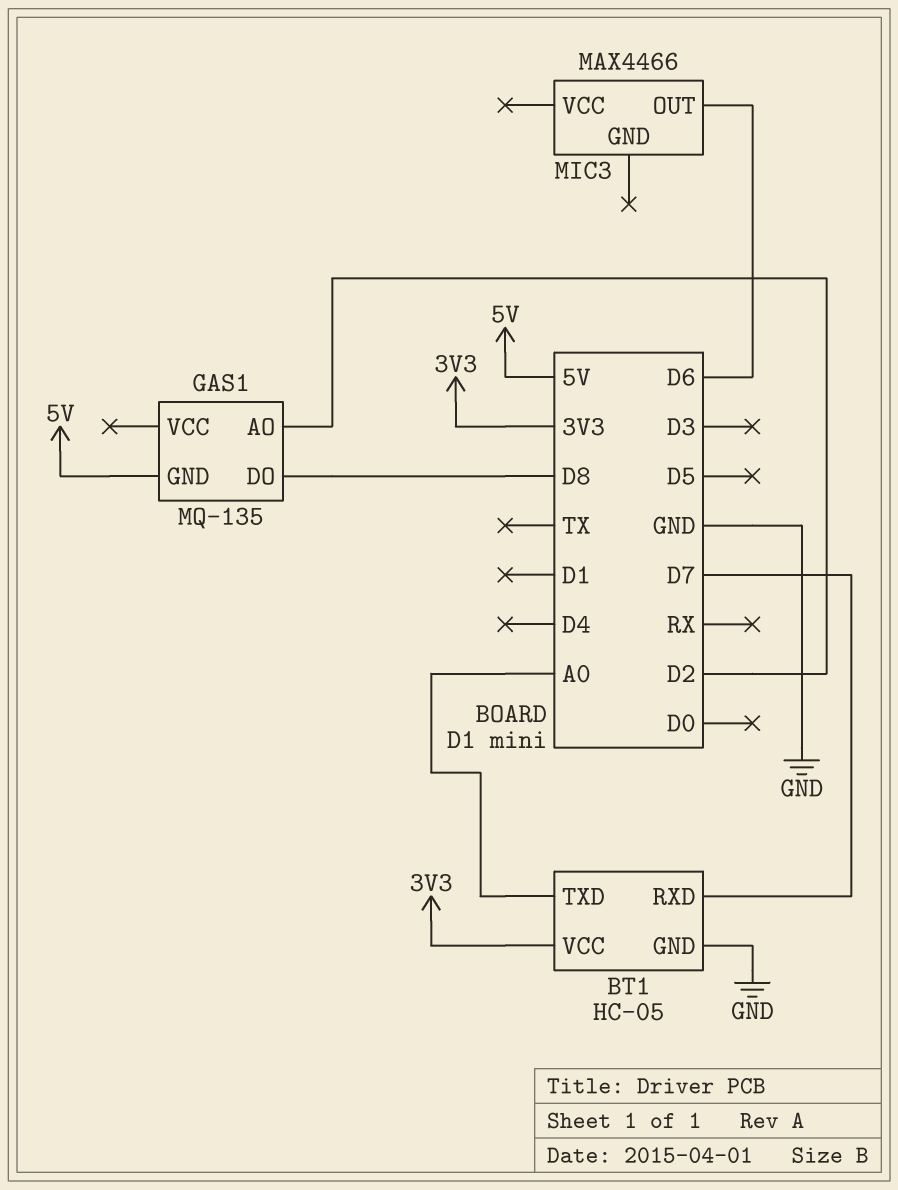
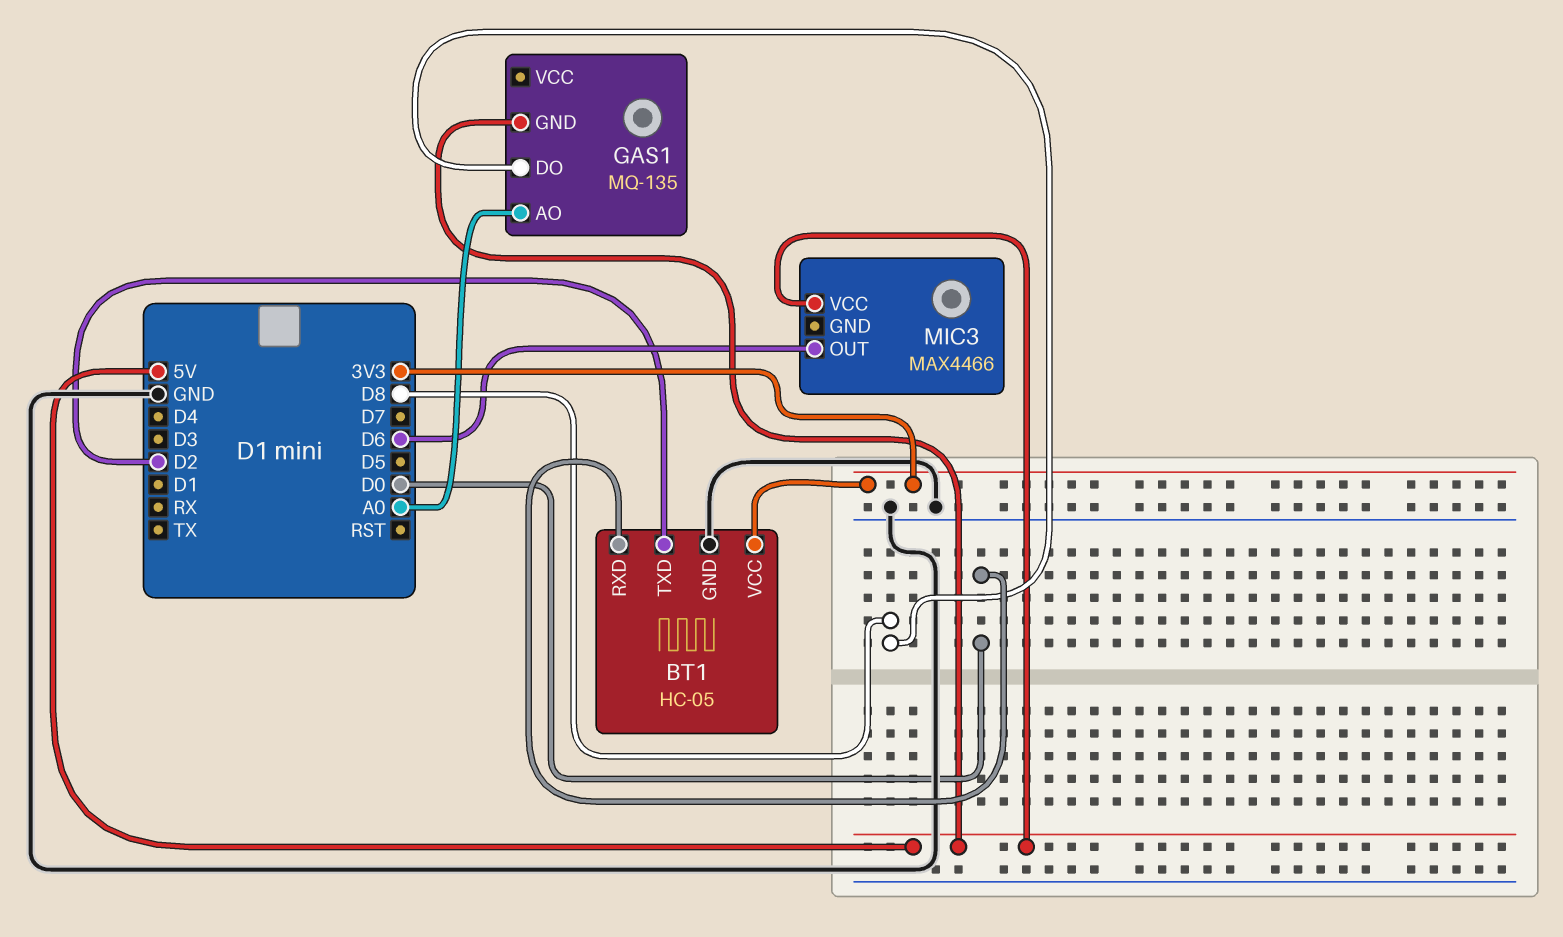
BT1 pin RXD: D7 -> D0
BT1 pin TXD: A0 -> D2
GAS1 pin AO: D2 -> A0
MIC3 pin VCC: none -> 5V

